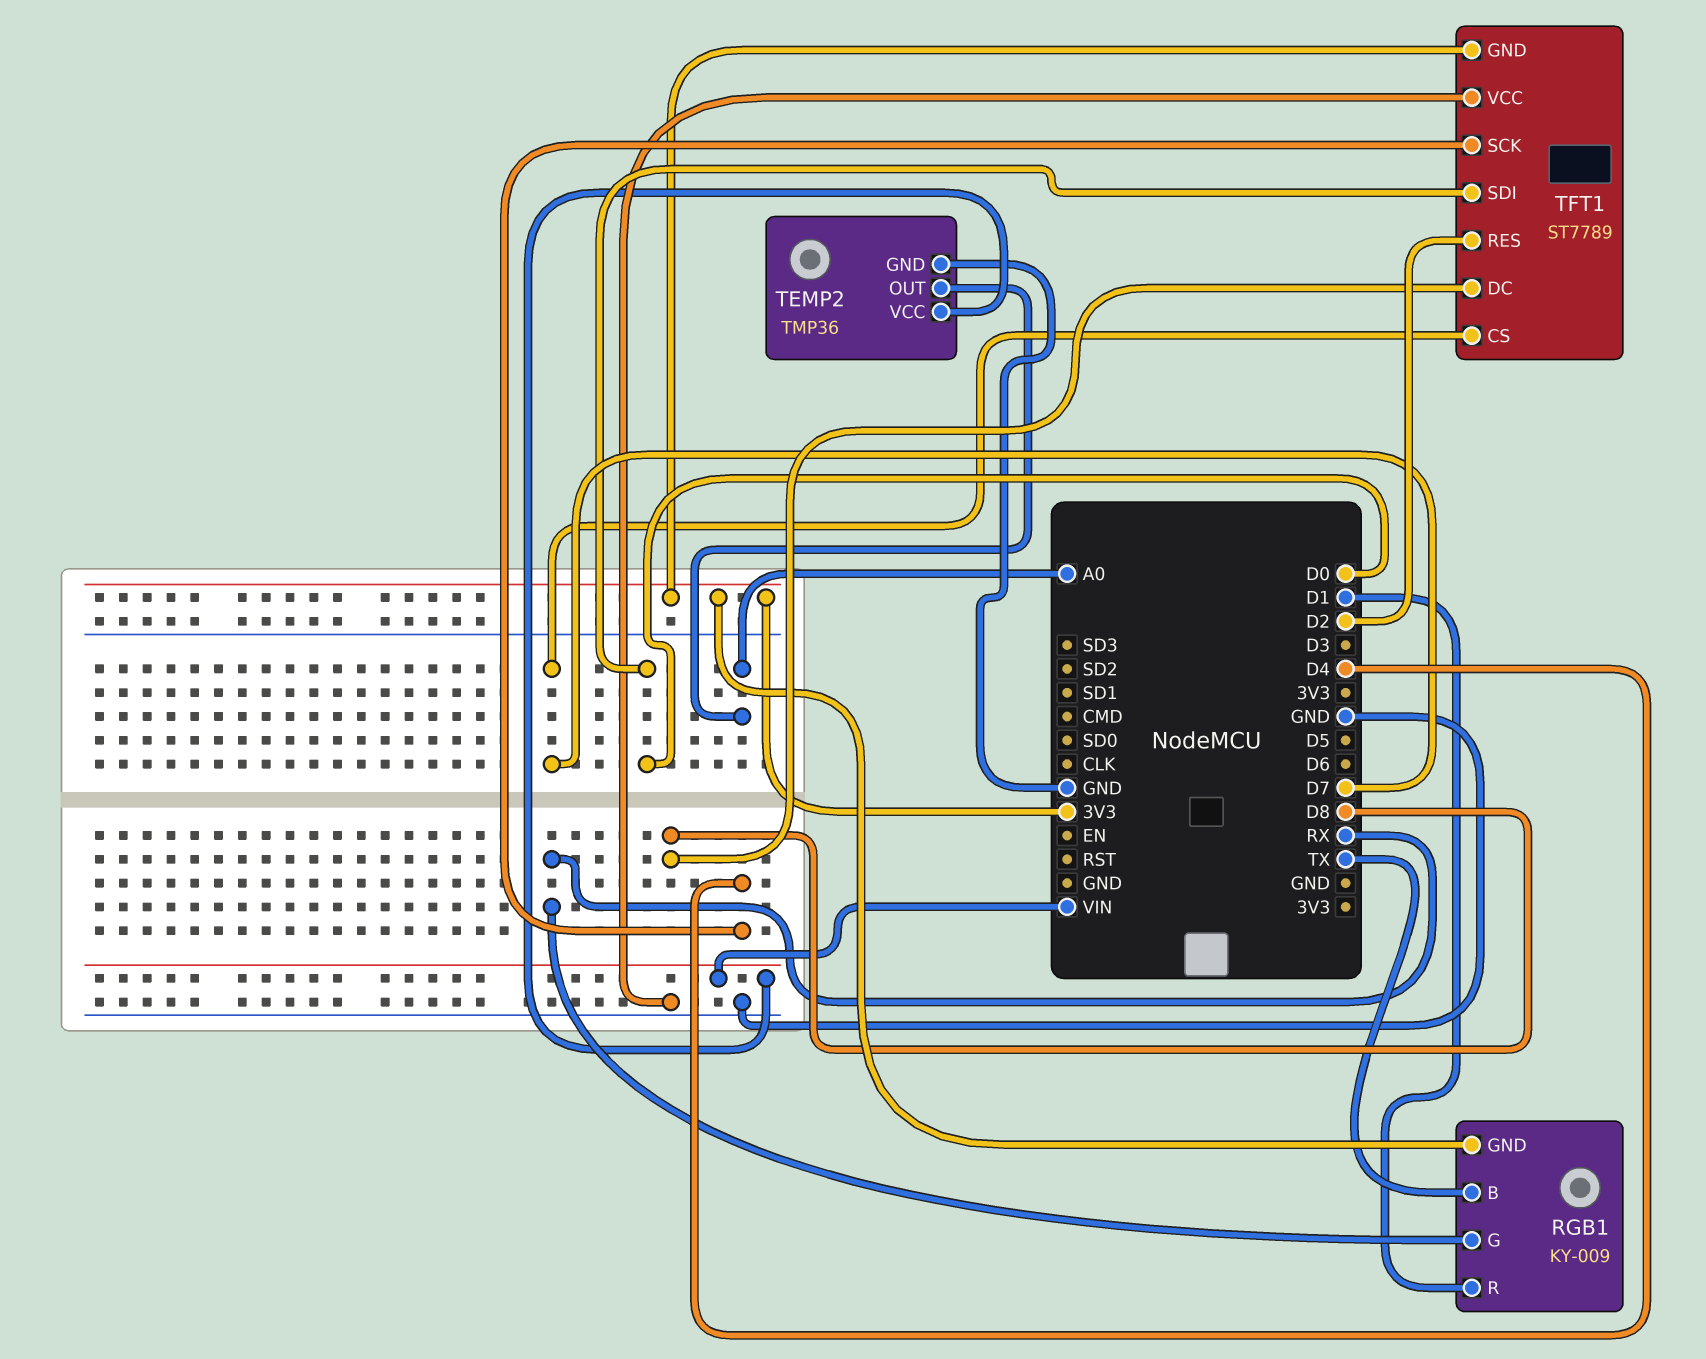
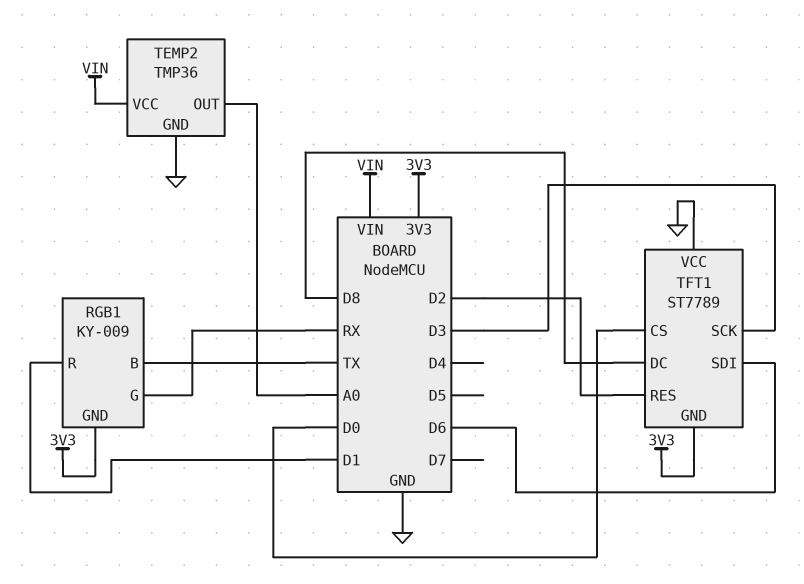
TFT1 pin CS: D7 -> D0
TFT1 pin SCK: D4 -> D3
TFT1 pin SDI: D0 -> D6

